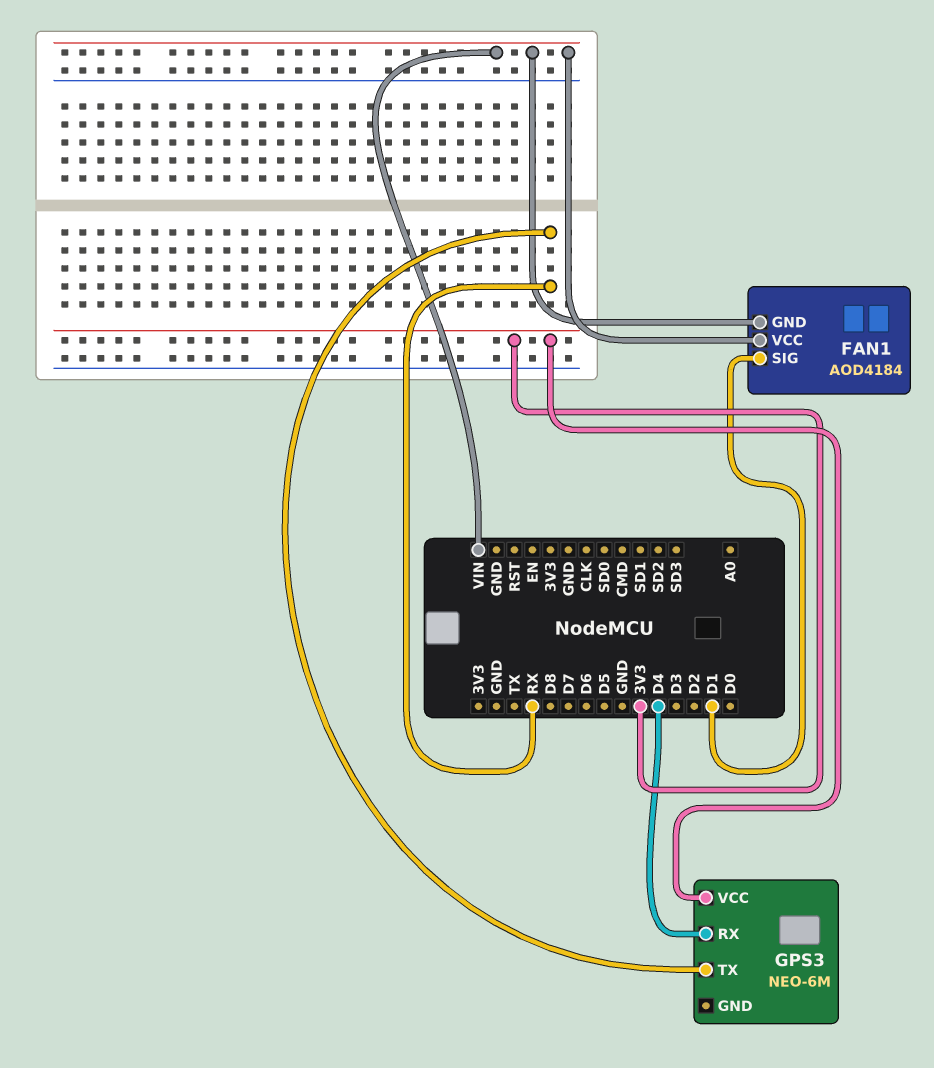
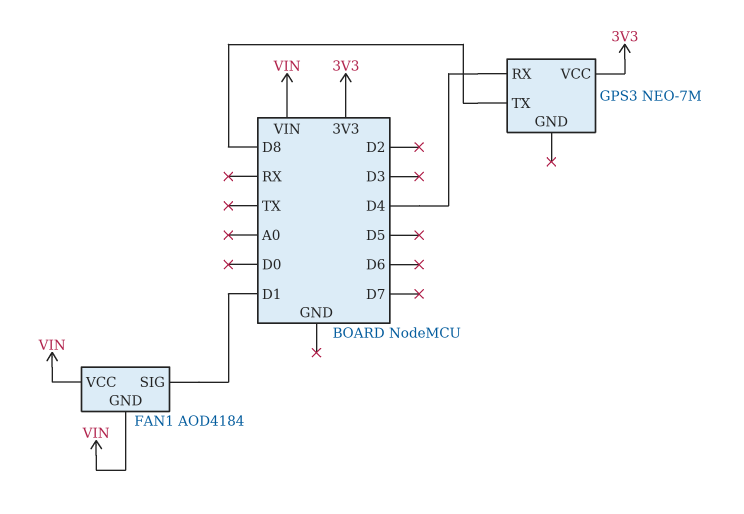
GPS3: NEO-6M -> NEO-7M
GPS3 pin TX: RX -> D8

